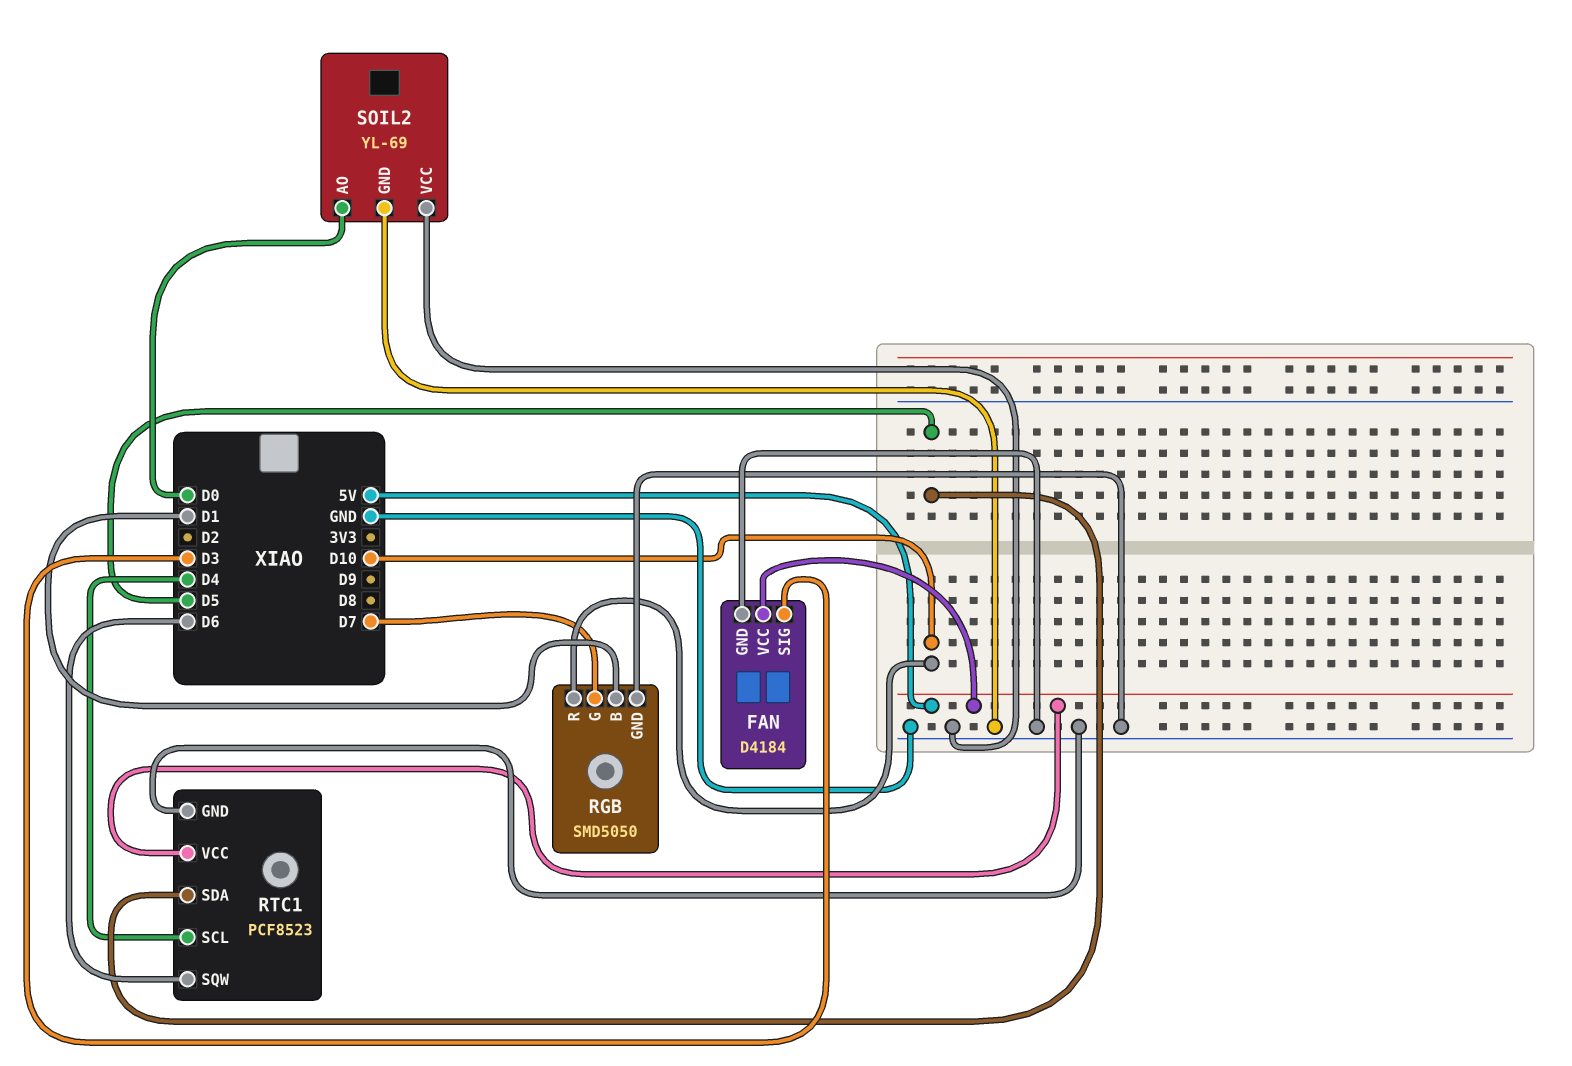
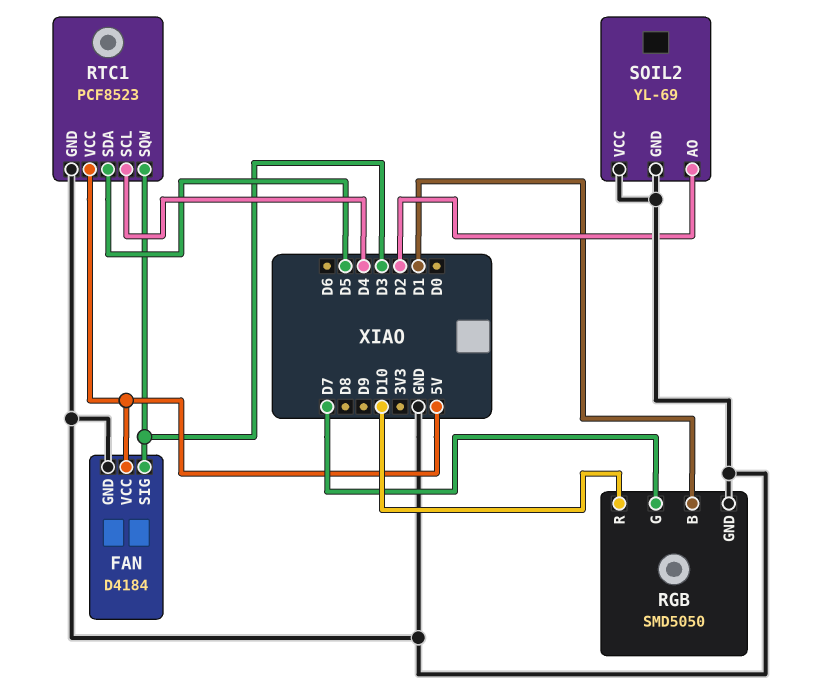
RTC1 pin SQW: D6 -> D3
SOIL2 pin AO: D0 -> D2

